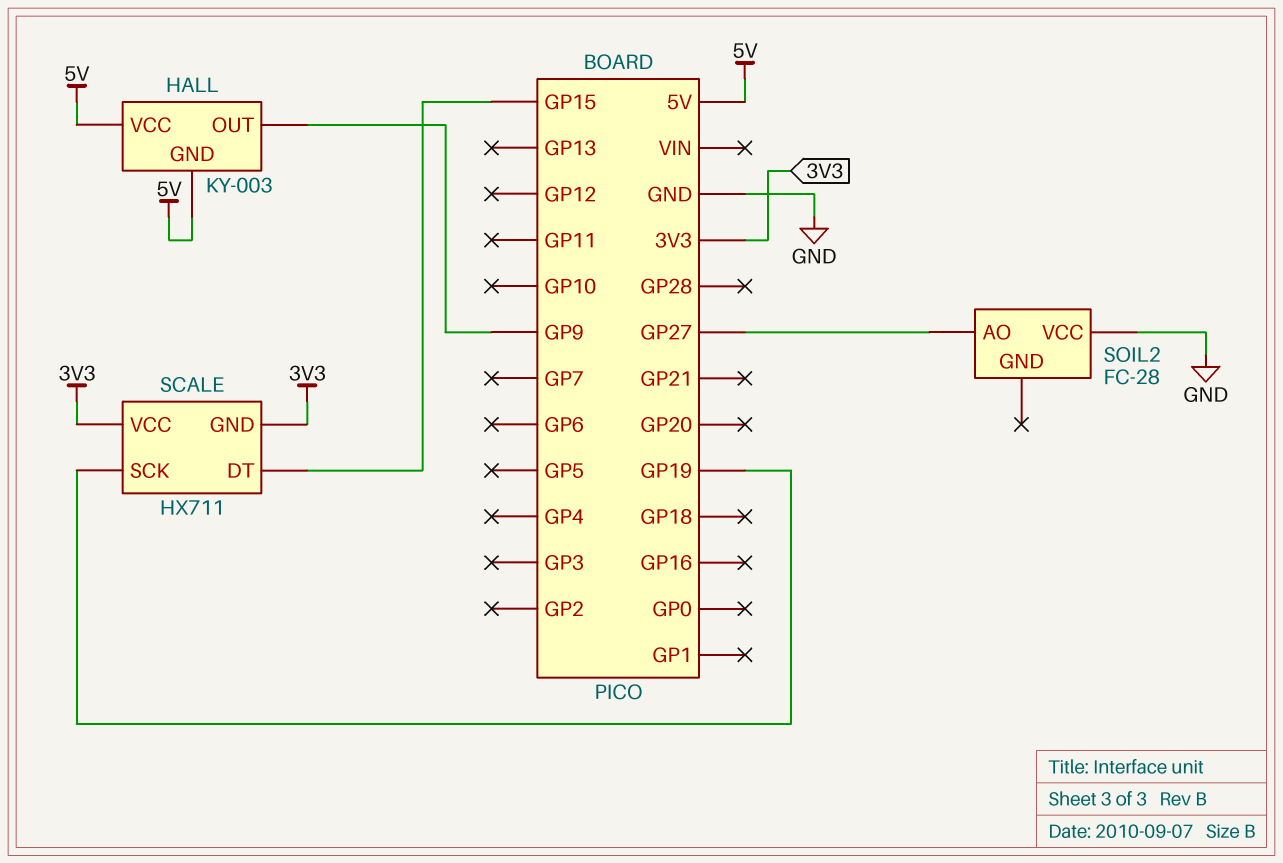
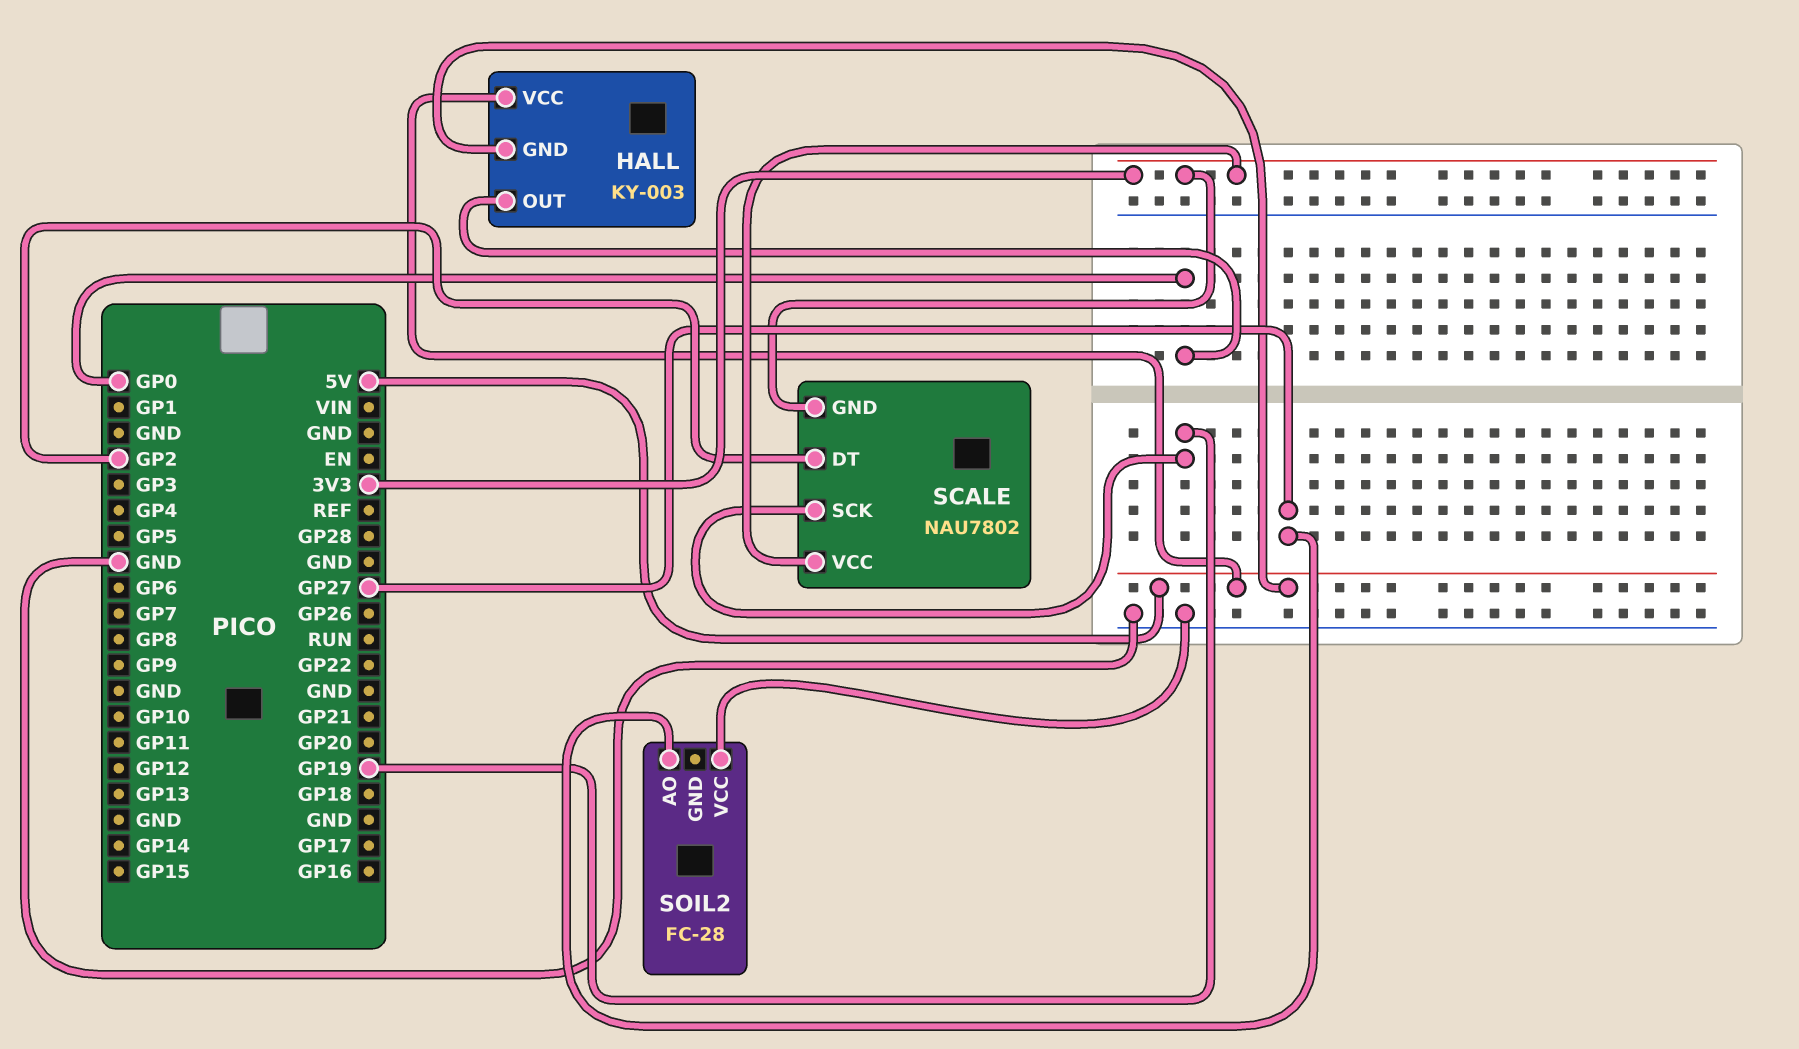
HALL pin OUT: GP9 -> GP0
SCALE: HX711 -> NAU7802
SCALE pin DT: GP15 -> GP2

